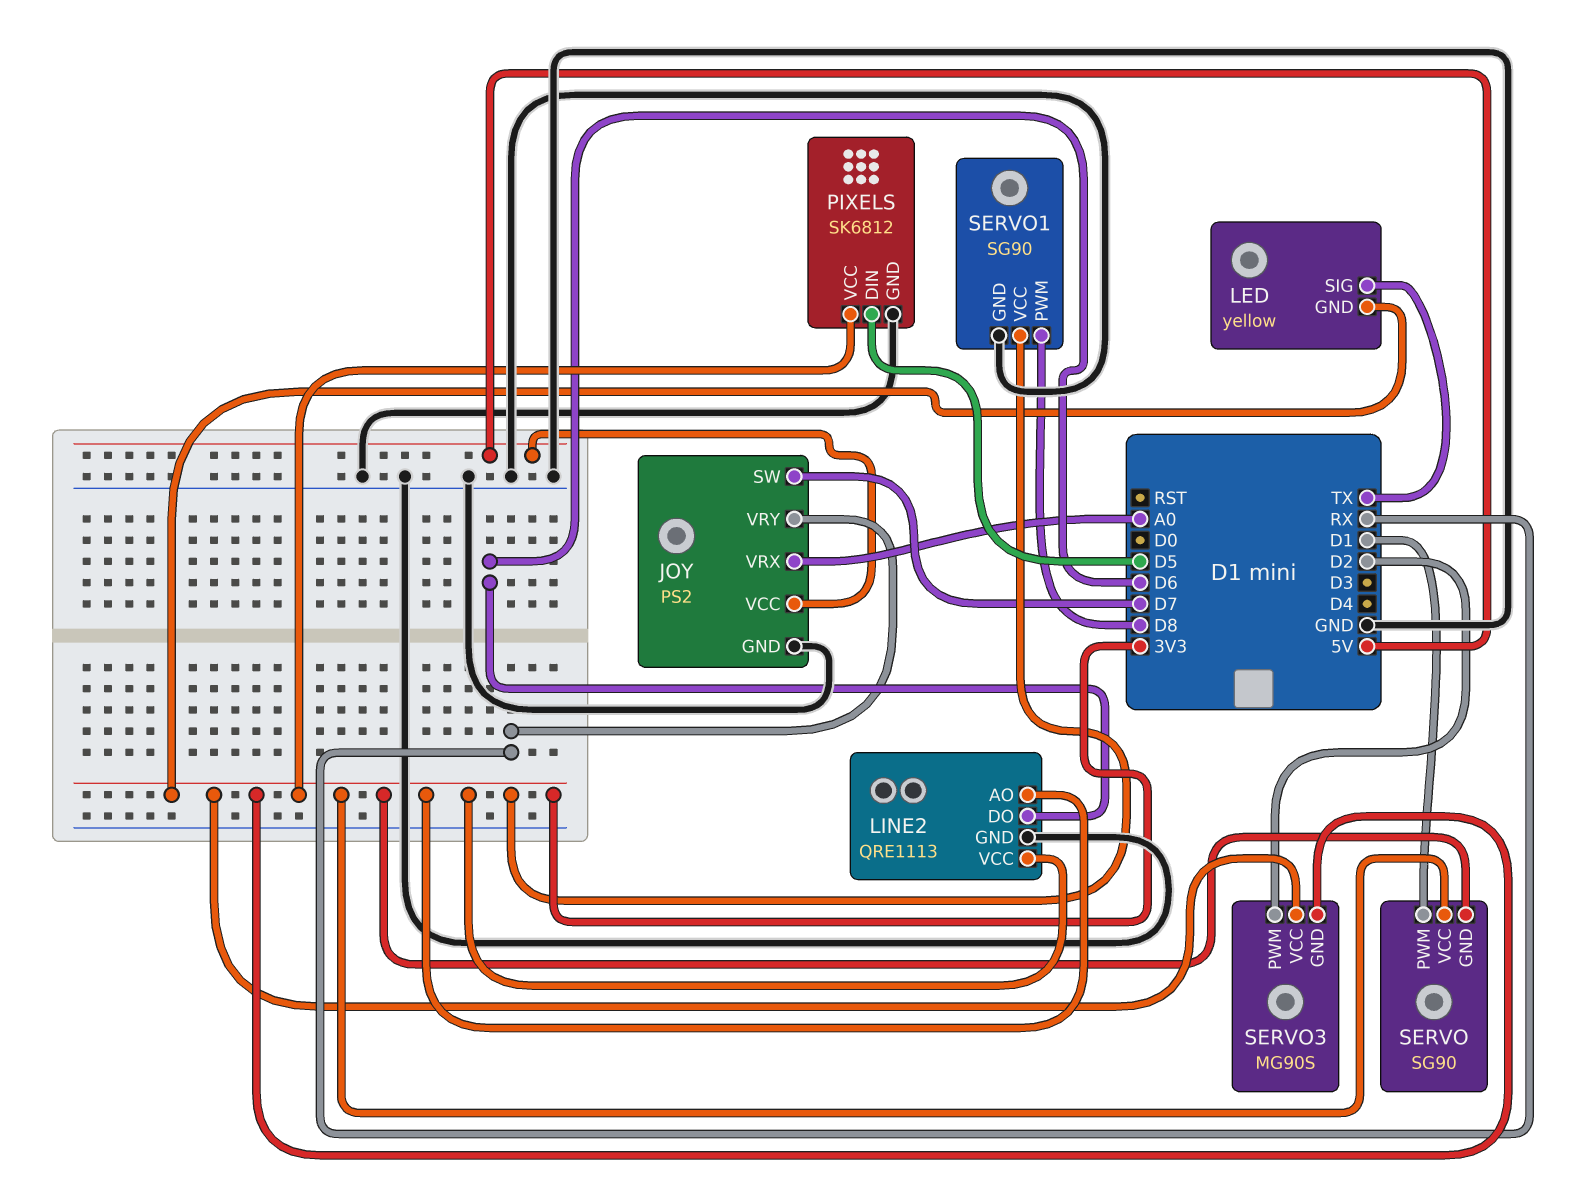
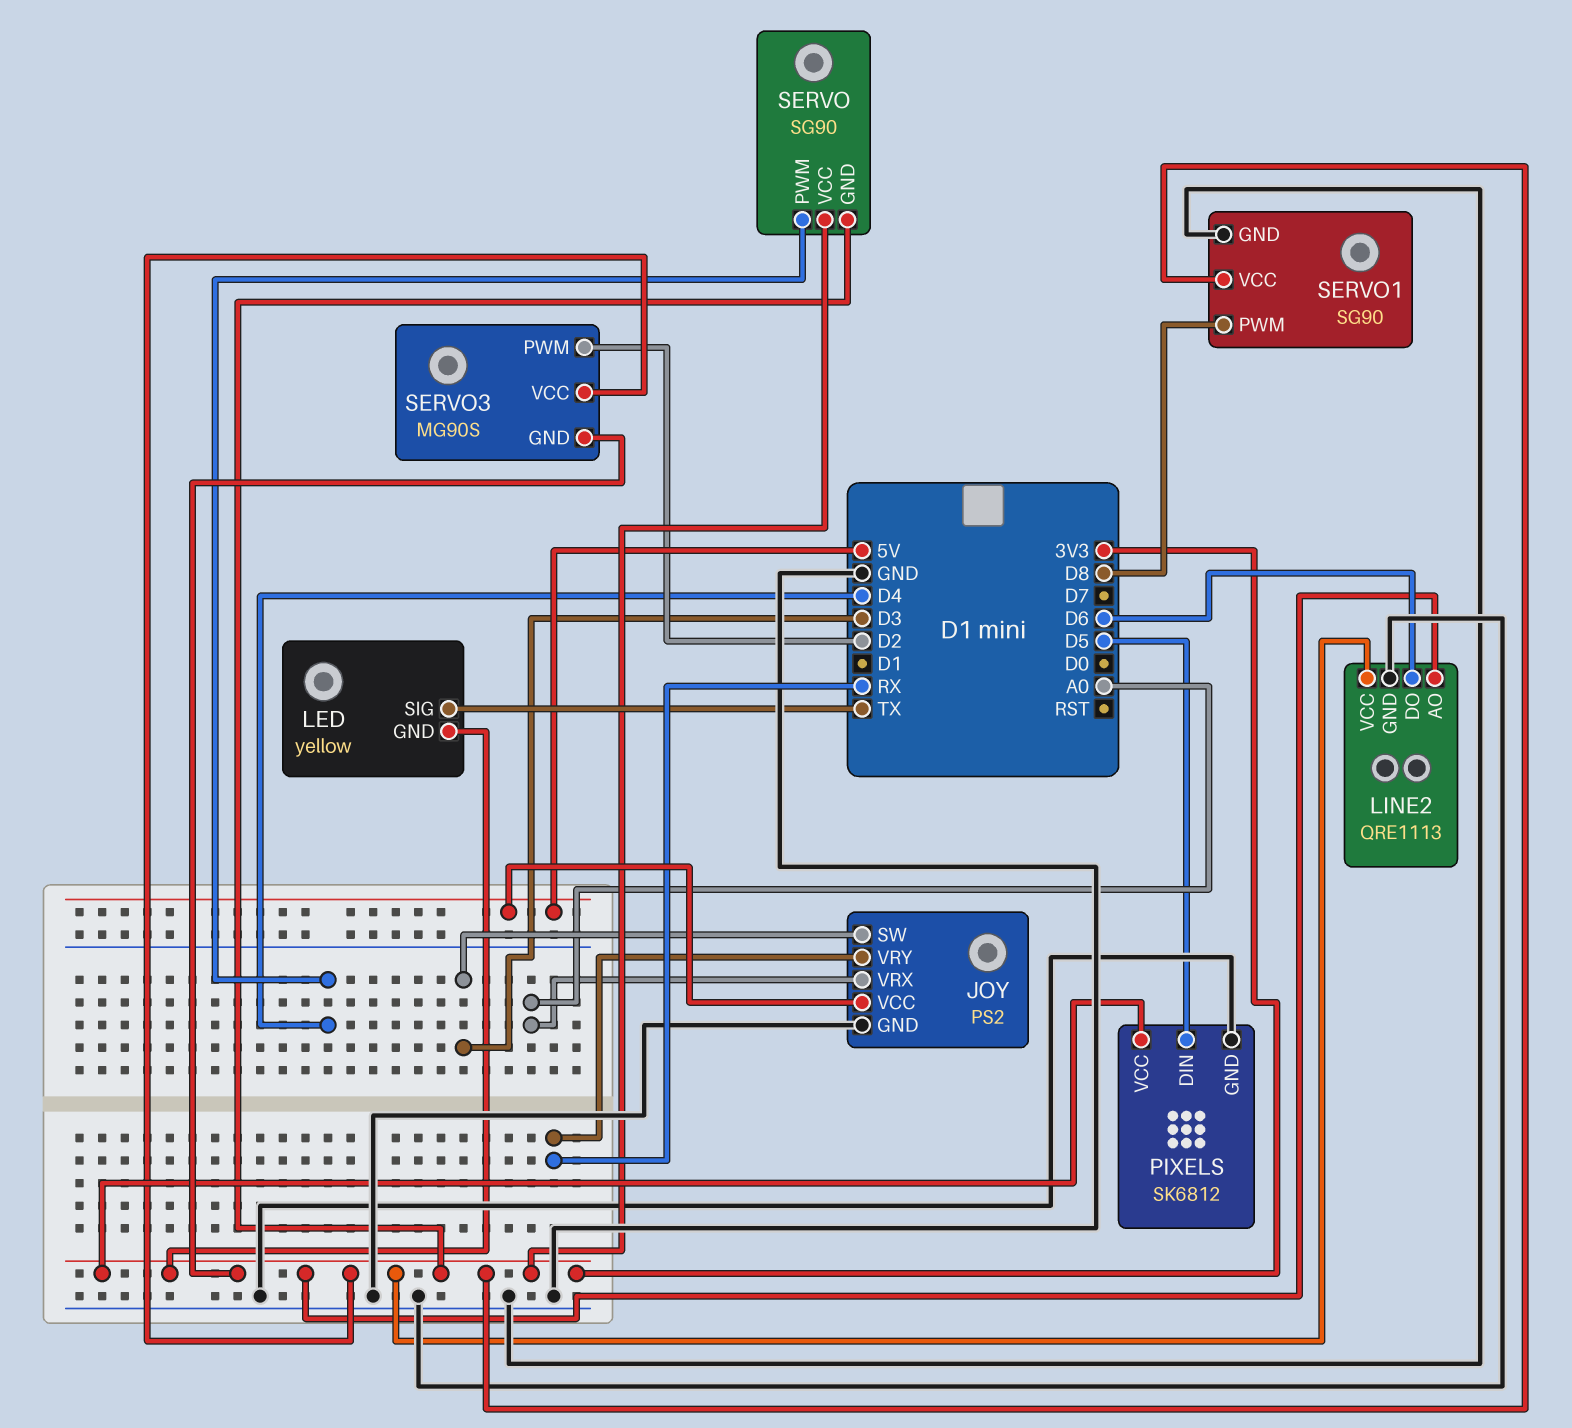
JOY pin SW: D7 -> D3
SERVO pin PWM: D1 -> D4

